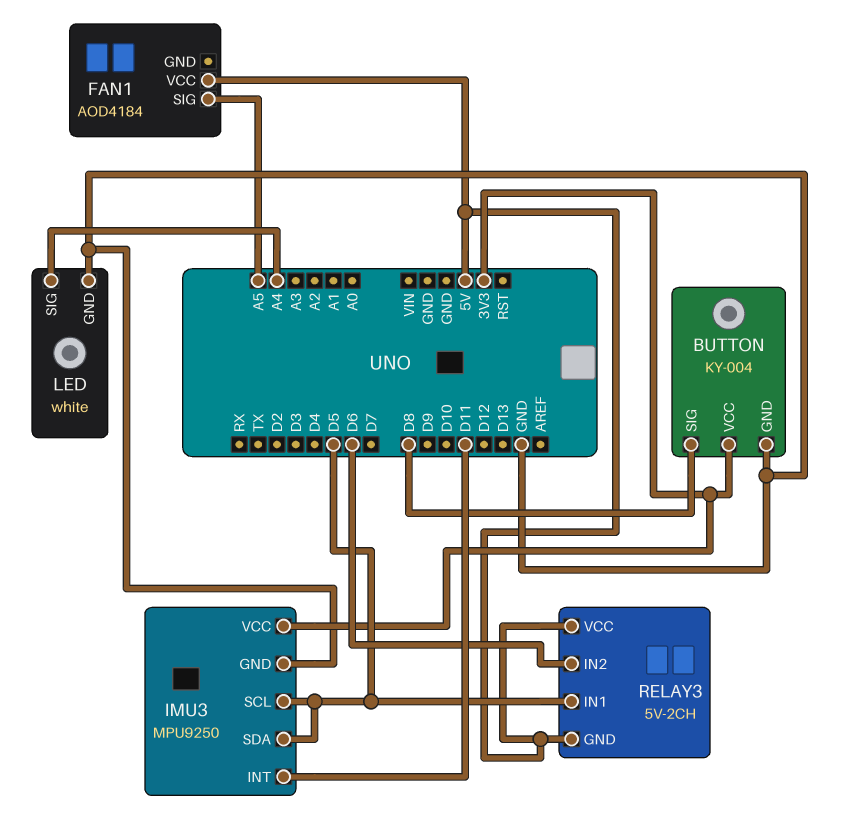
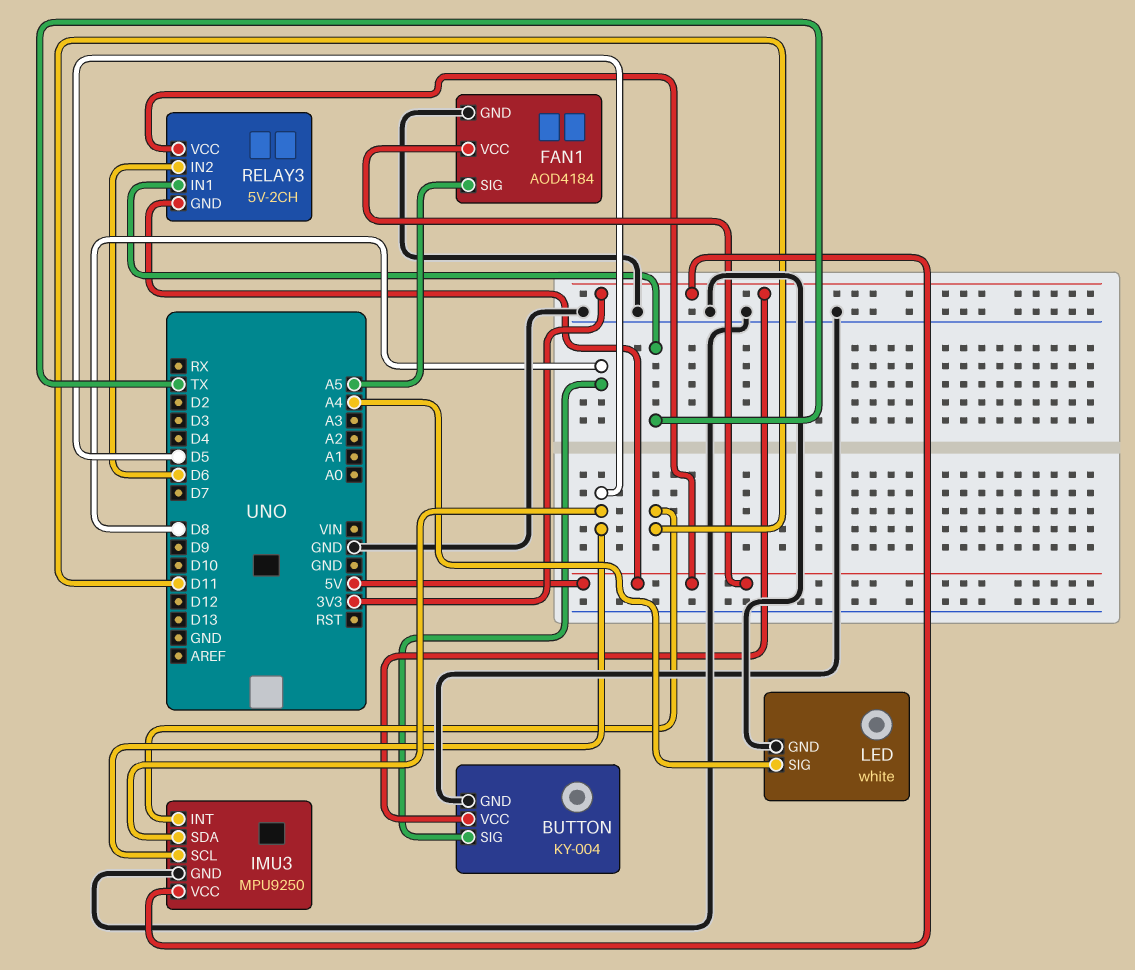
FAN1 pin GND: none -> GND
RELAY3 pin IN1: D5 -> TX

